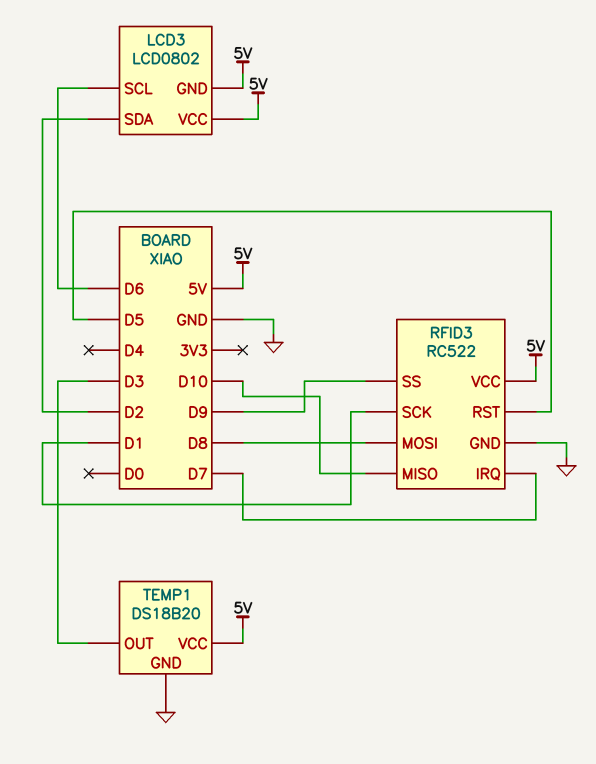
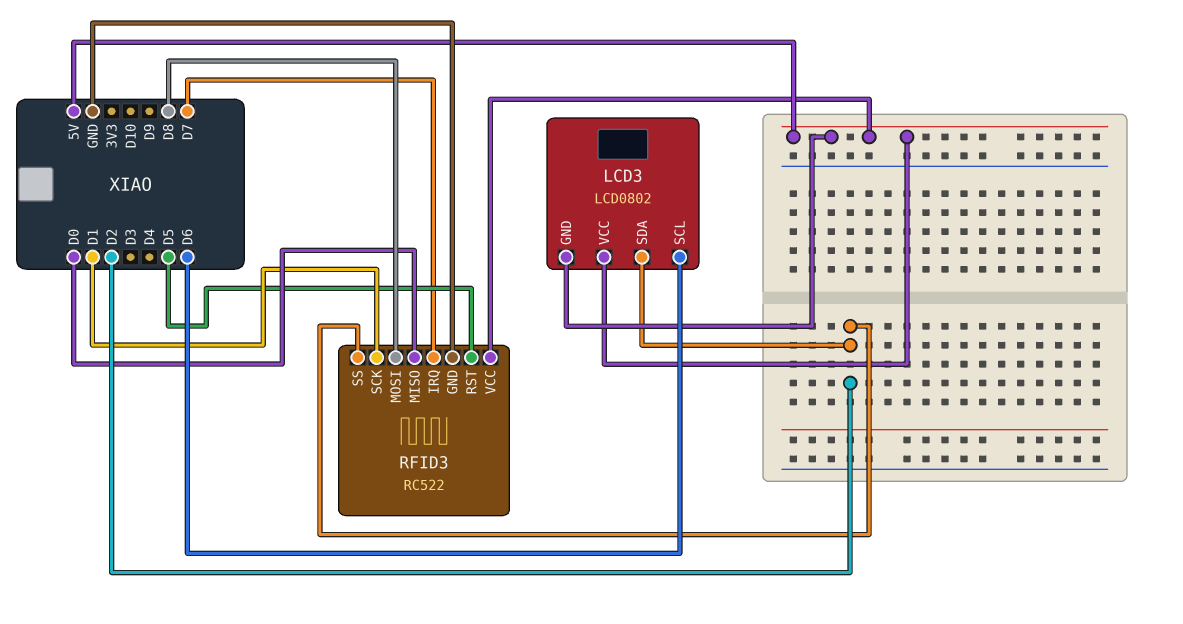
RFID3 pin MISO: D10 -> D0
RFID3 pin SS: D9 -> D2
TEMP1: DS18B20 -> none
TEMP1 pin GND: GND -> none
TEMP1 pin OUT: D3 -> none
TEMP1 pin VCC: 5V -> none

